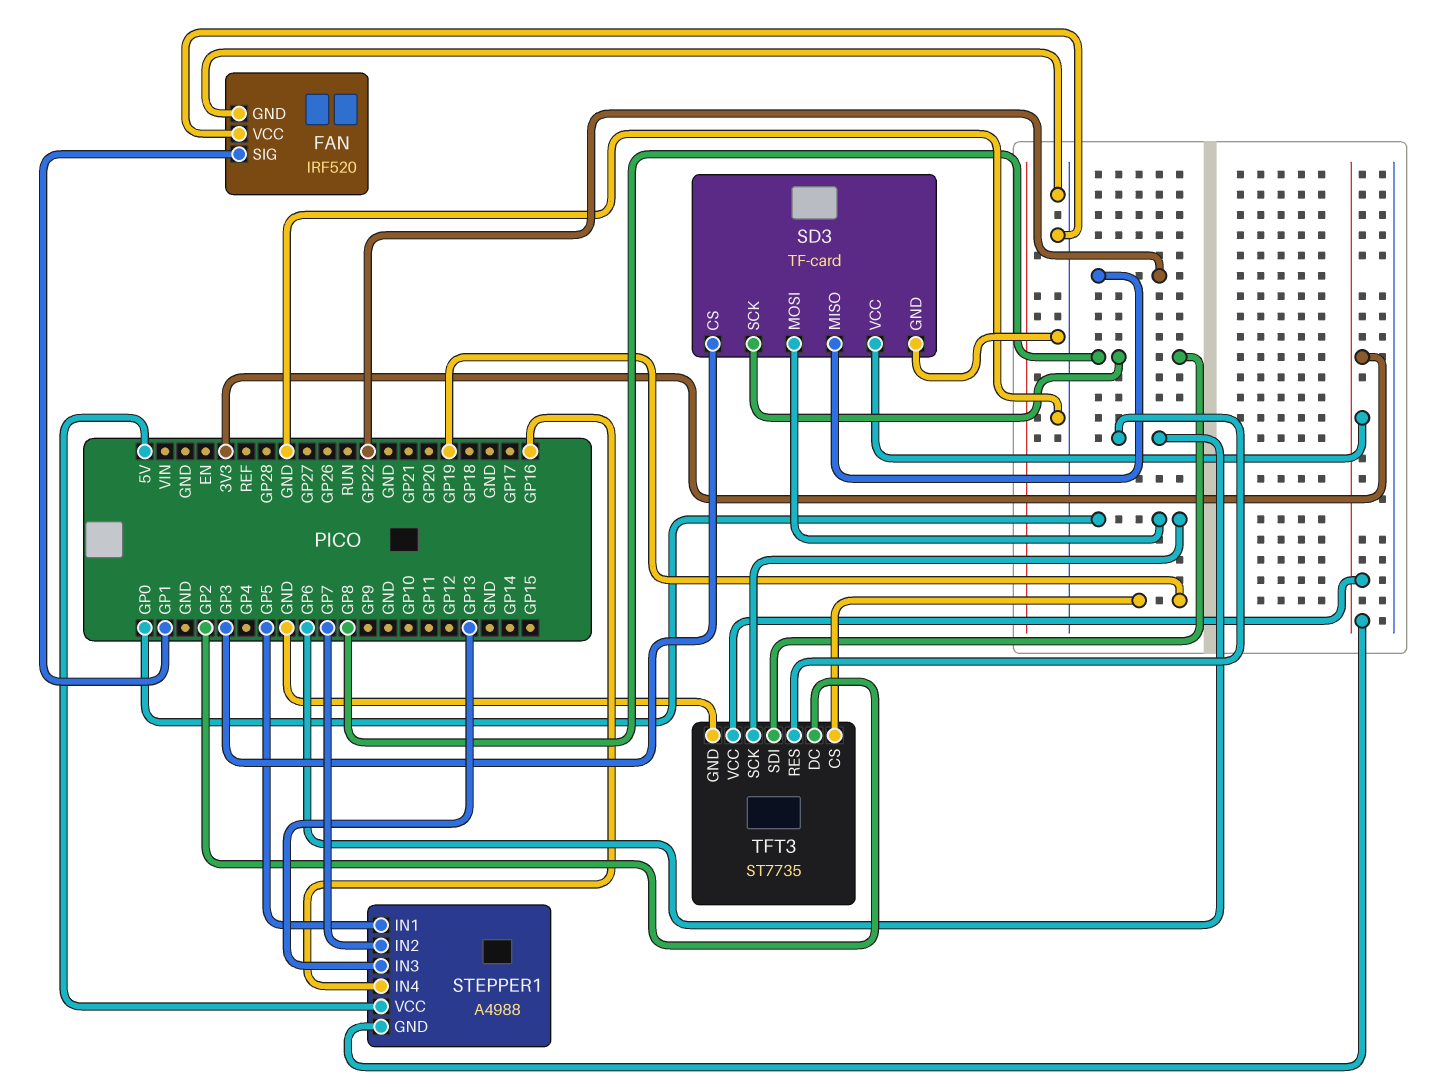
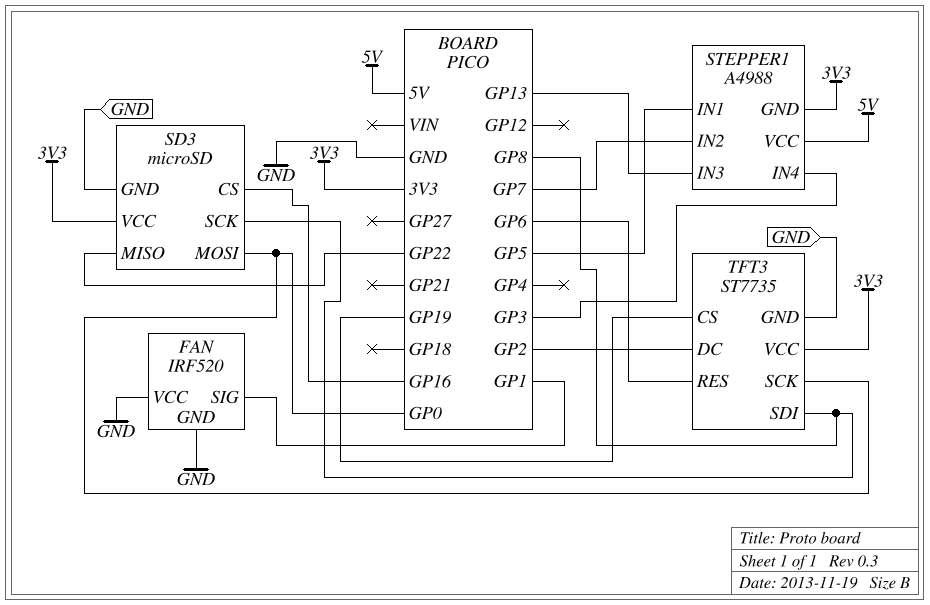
SD3: TF-card -> microSD
SD3 pin CS: GP3 -> GP16
STEPPER1 pin IN4: GP16 -> GP3

